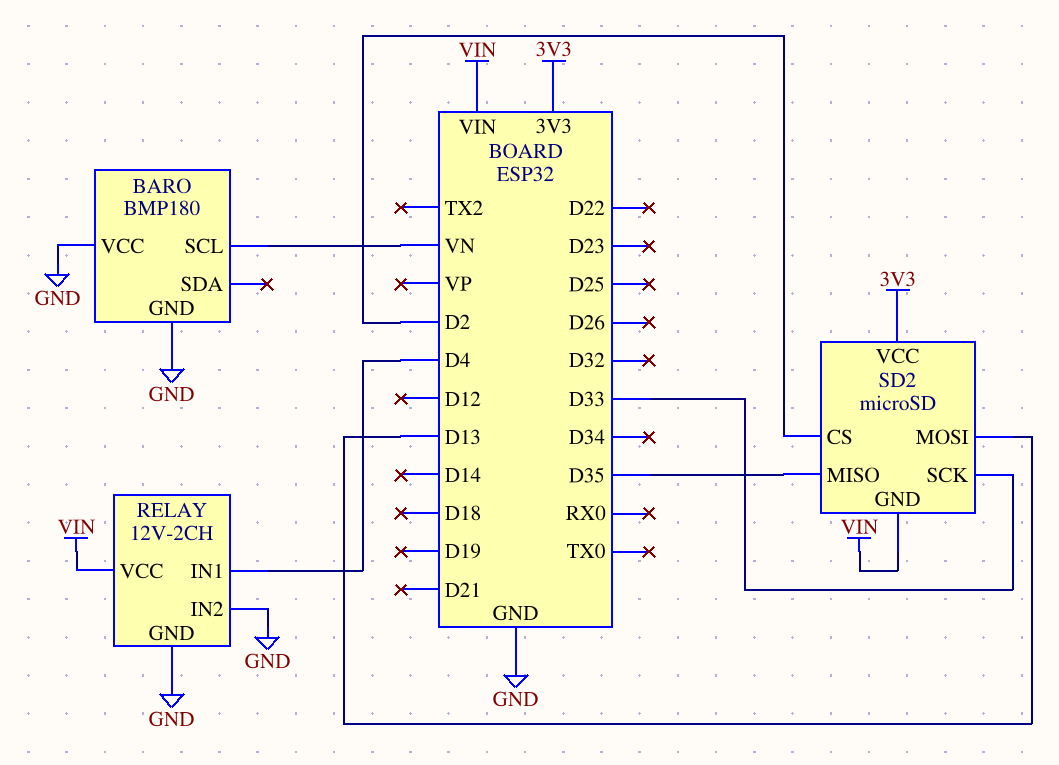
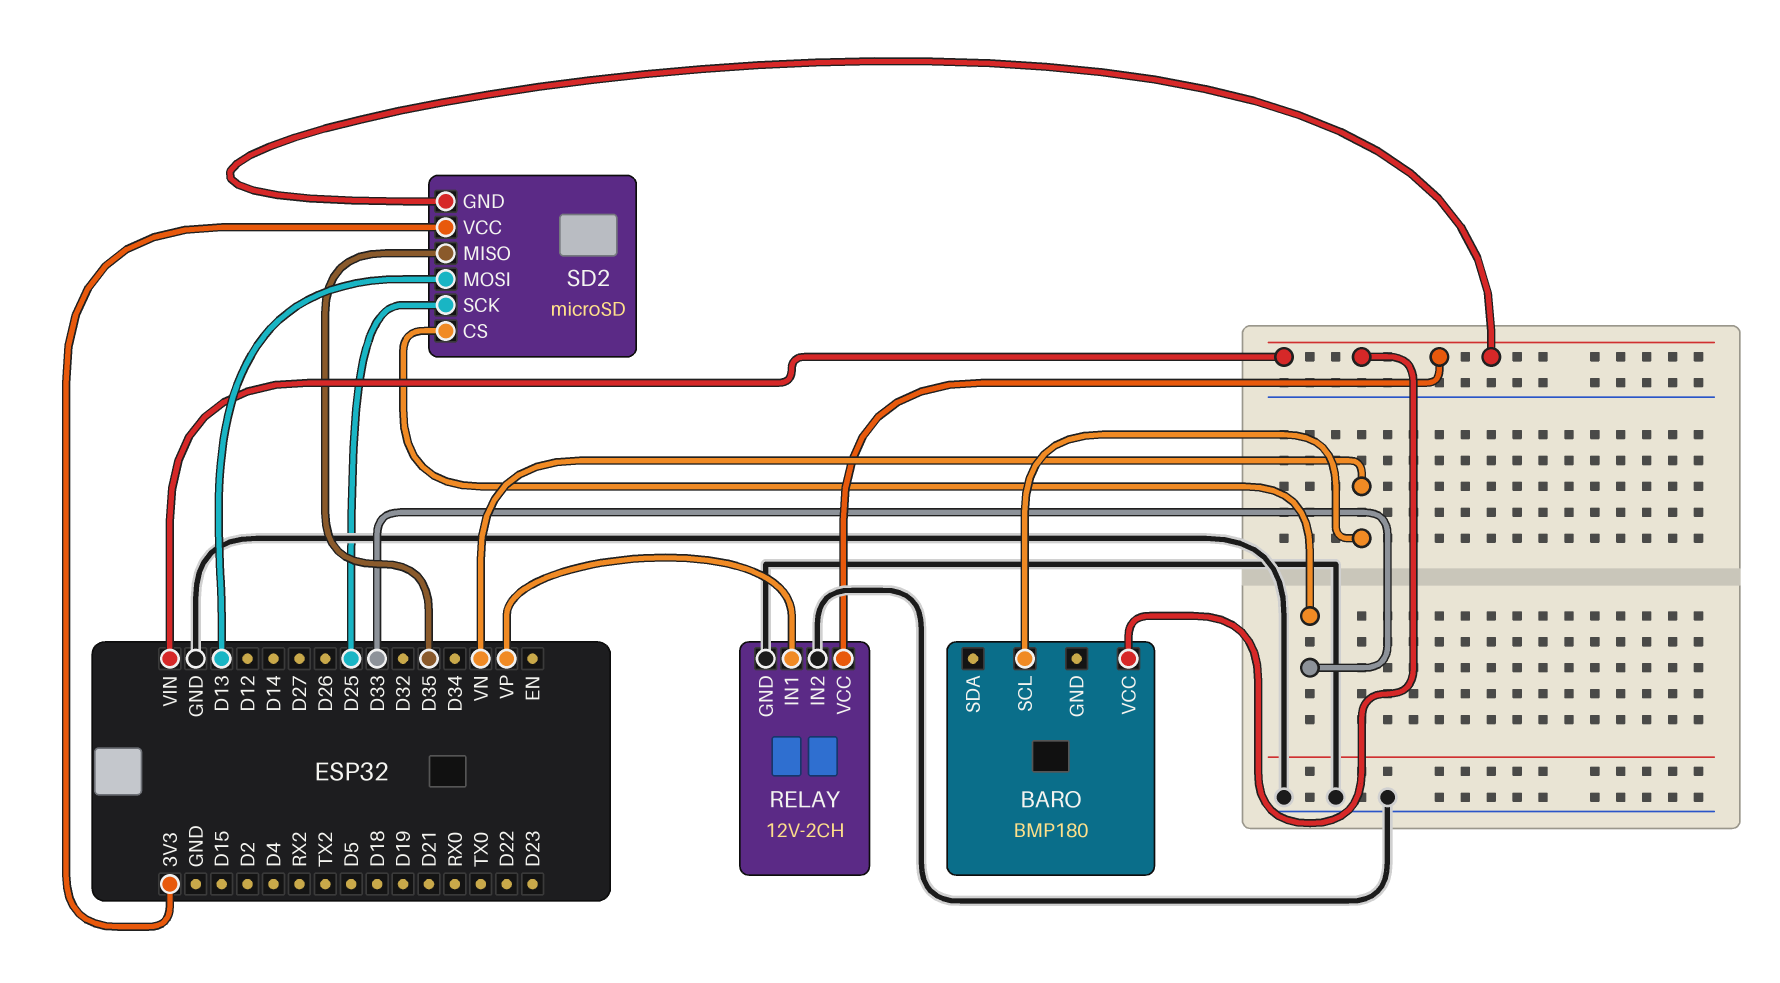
BARO pin GND: GND -> none
BARO pin VCC: GND -> VIN
RELAY pin IN1: D4 -> VP
SD2 pin CS: D2 -> D33
SD2 pin SCK: D33 -> D25

